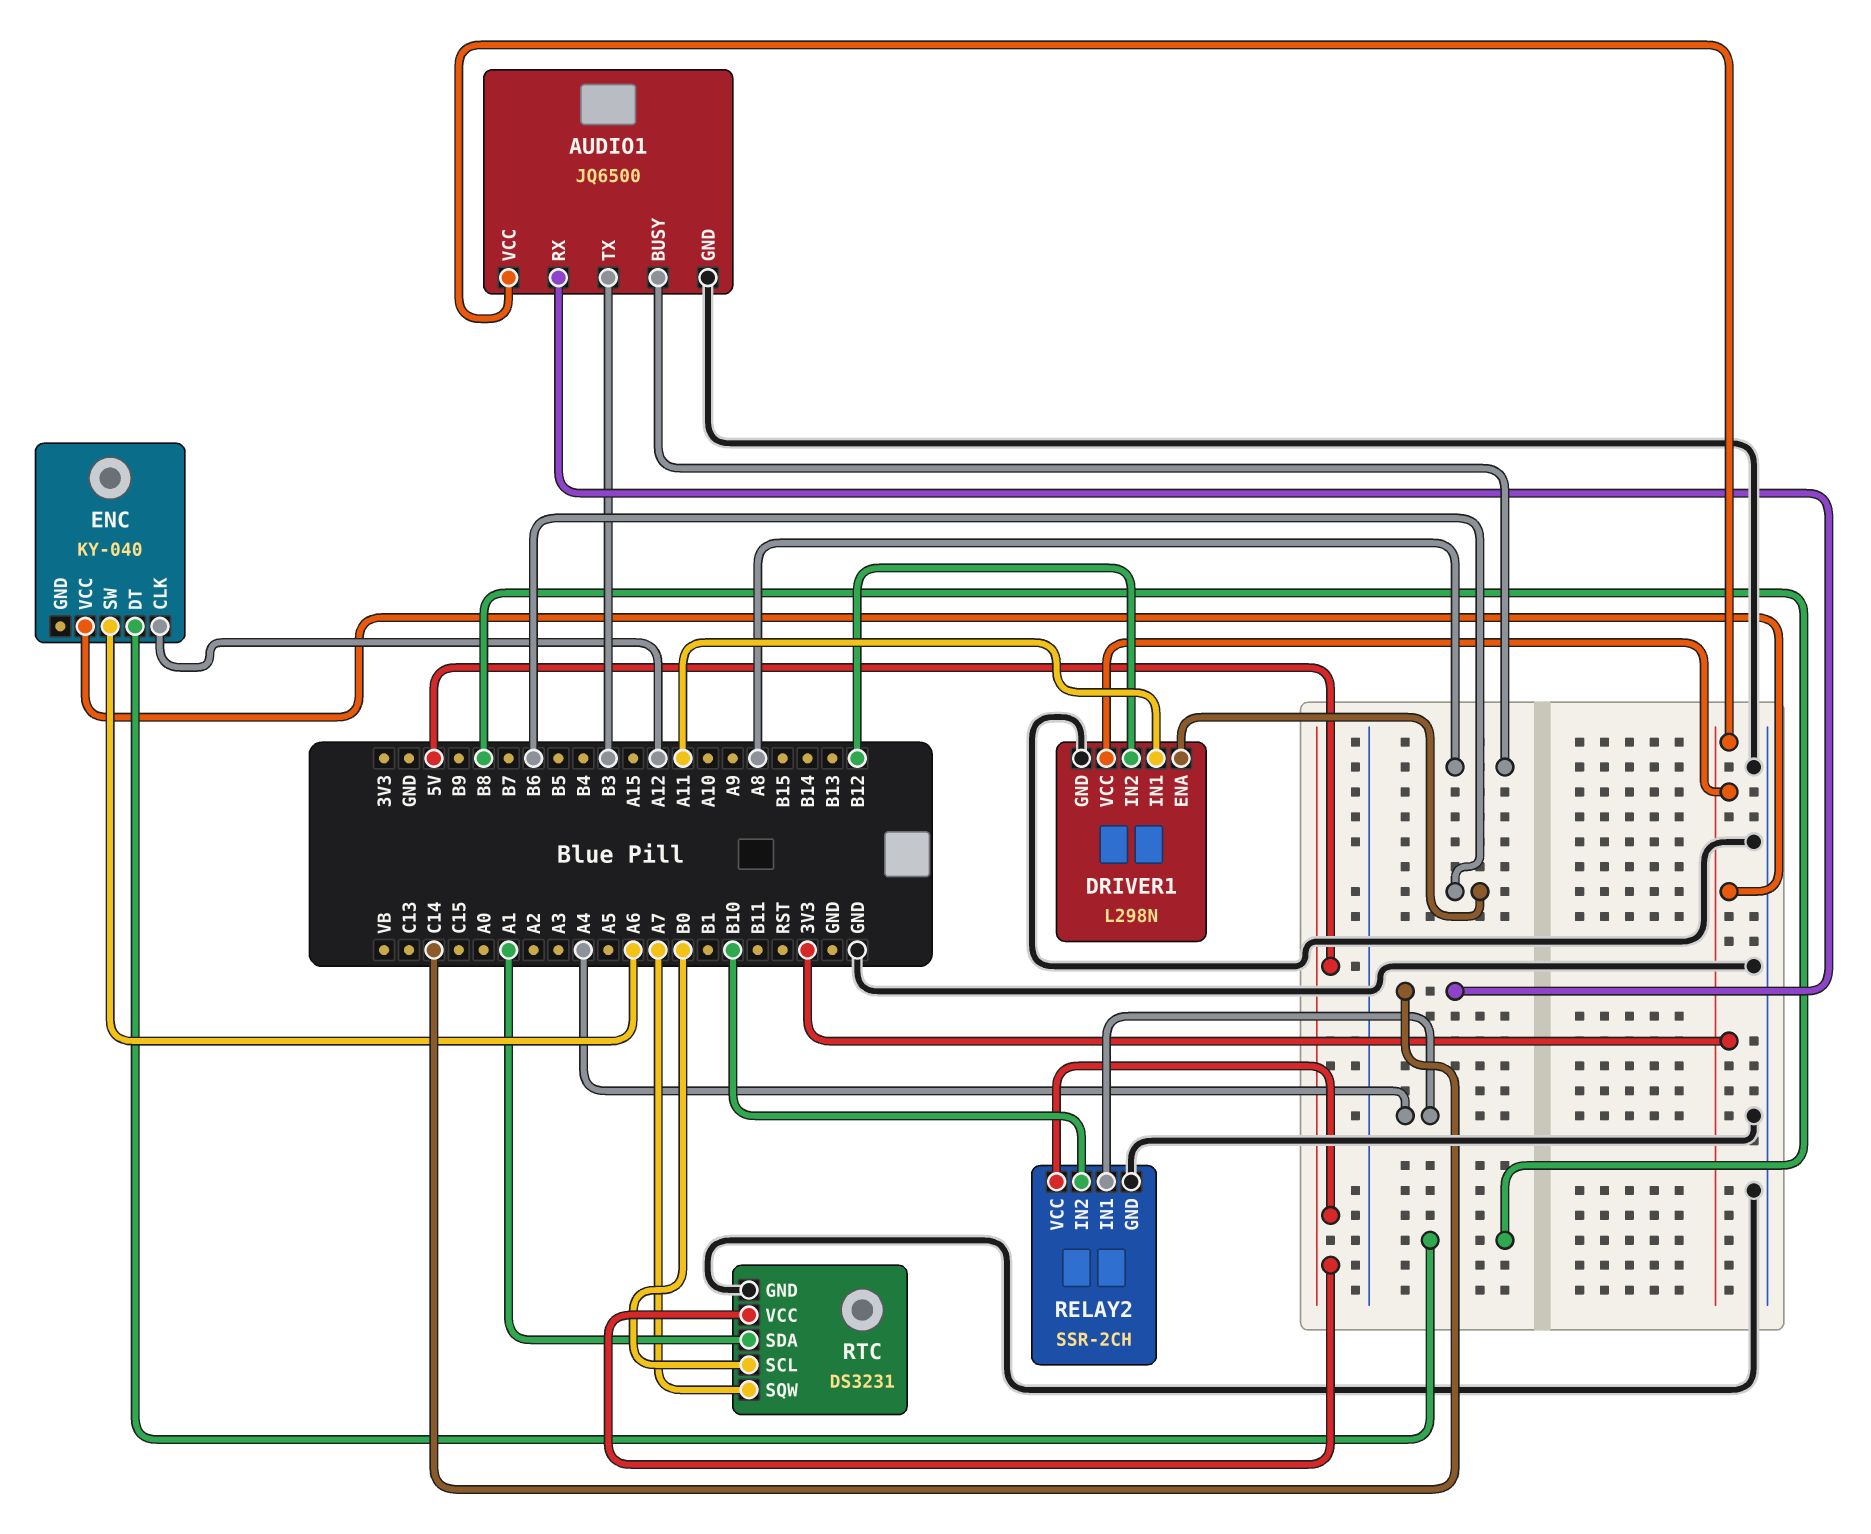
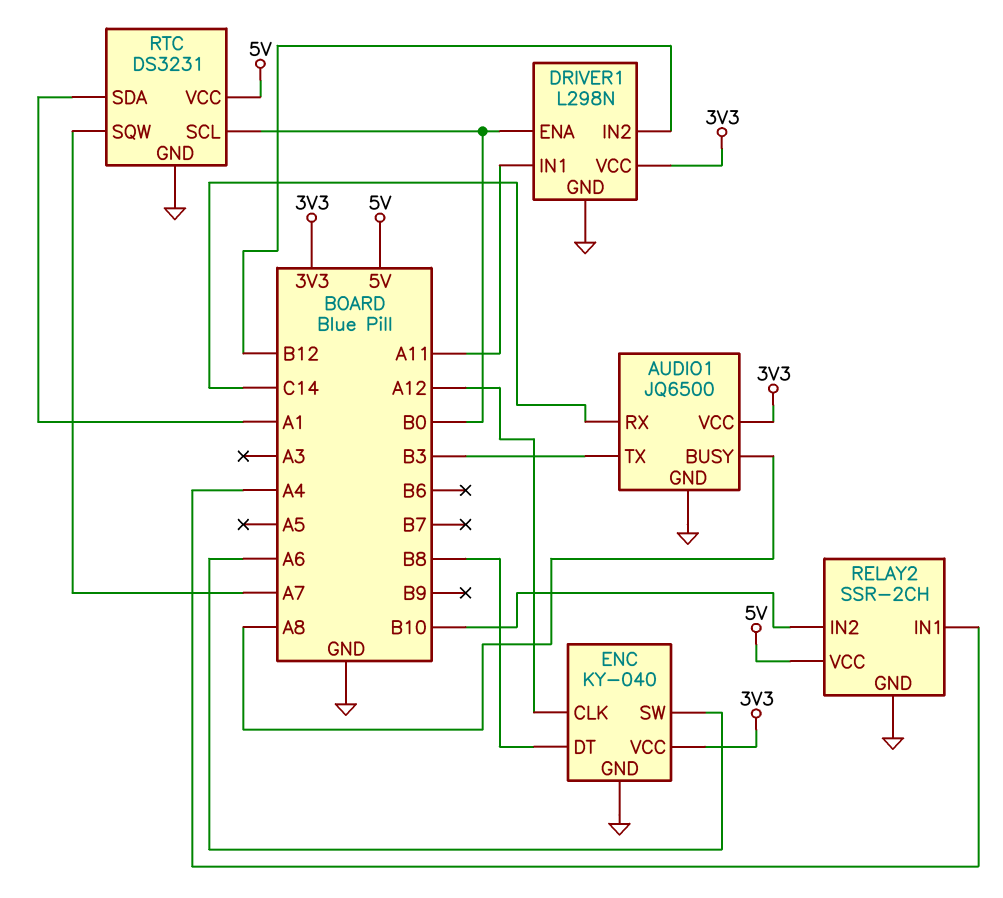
DRIVER1 pin ENA: B6 -> B0
ENC pin GND: none -> GND

